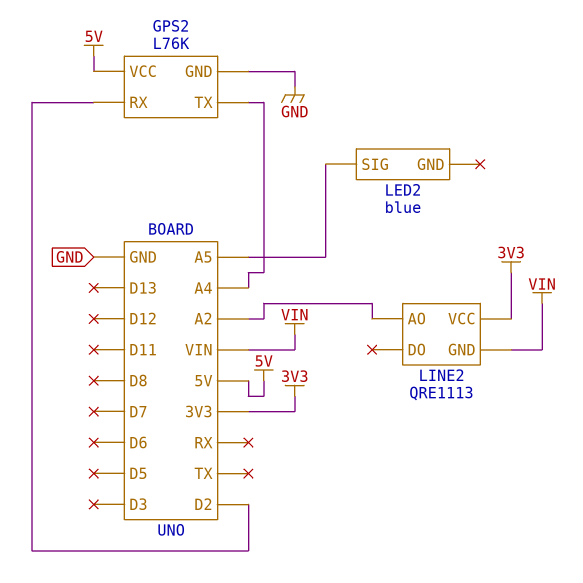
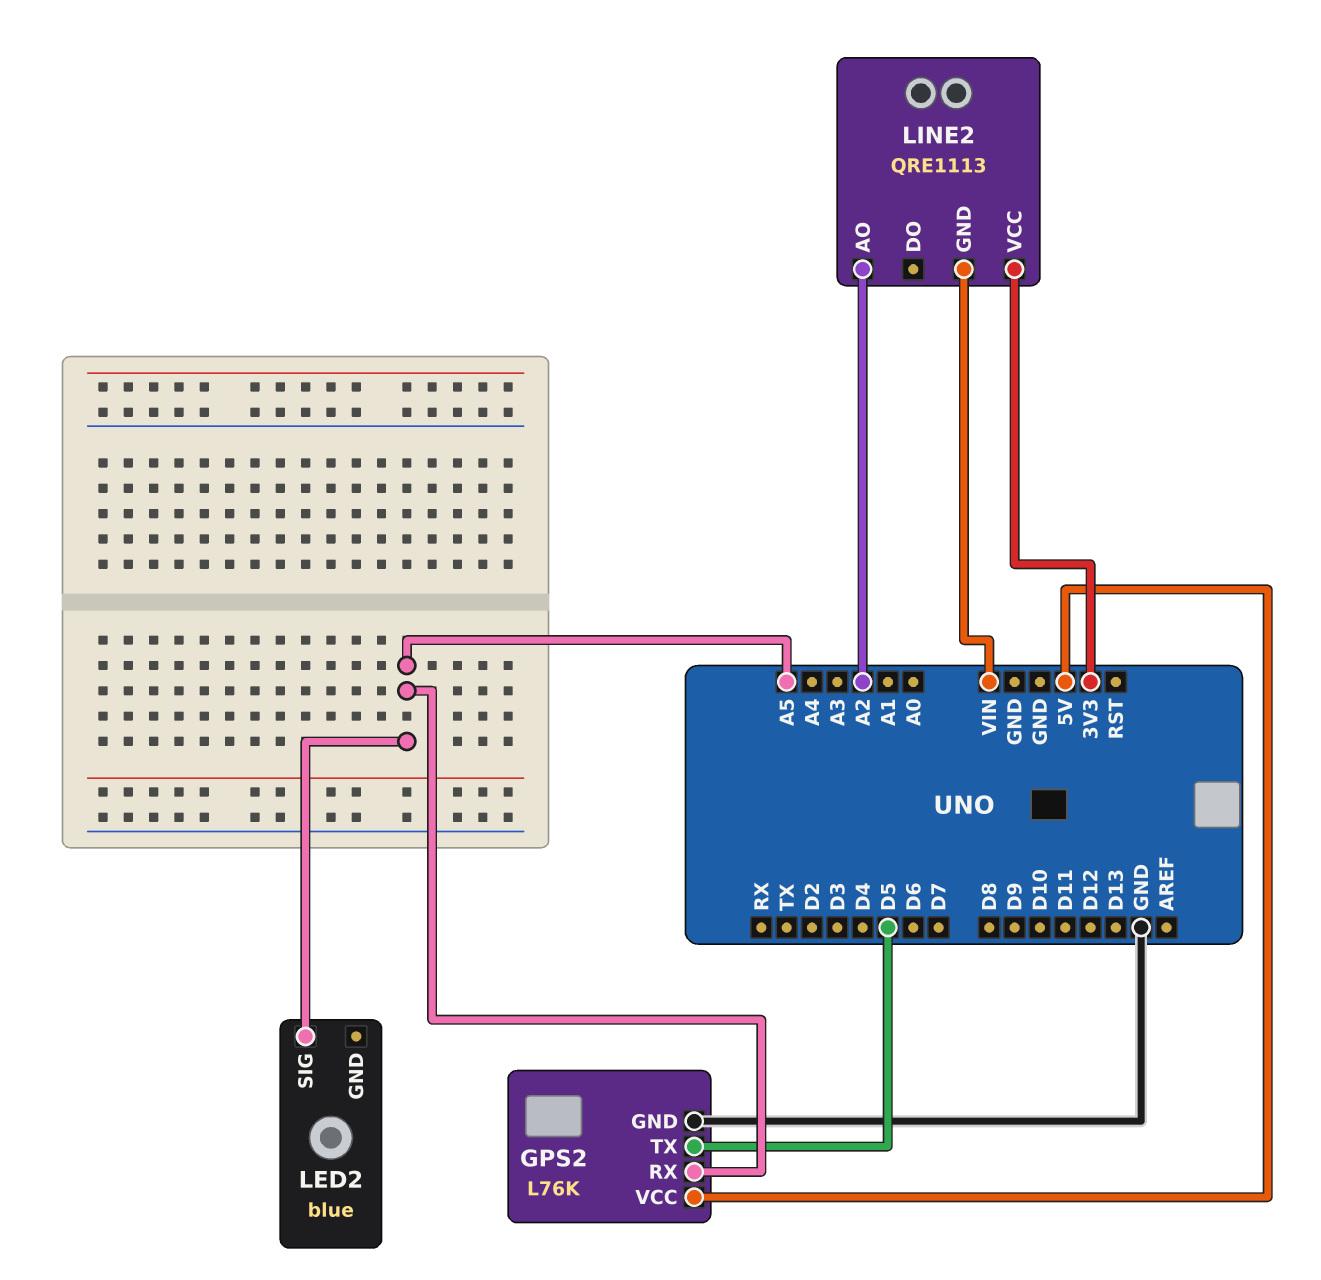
GPS2 pin RX: D2 -> A5
GPS2 pin TX: A4 -> D5

